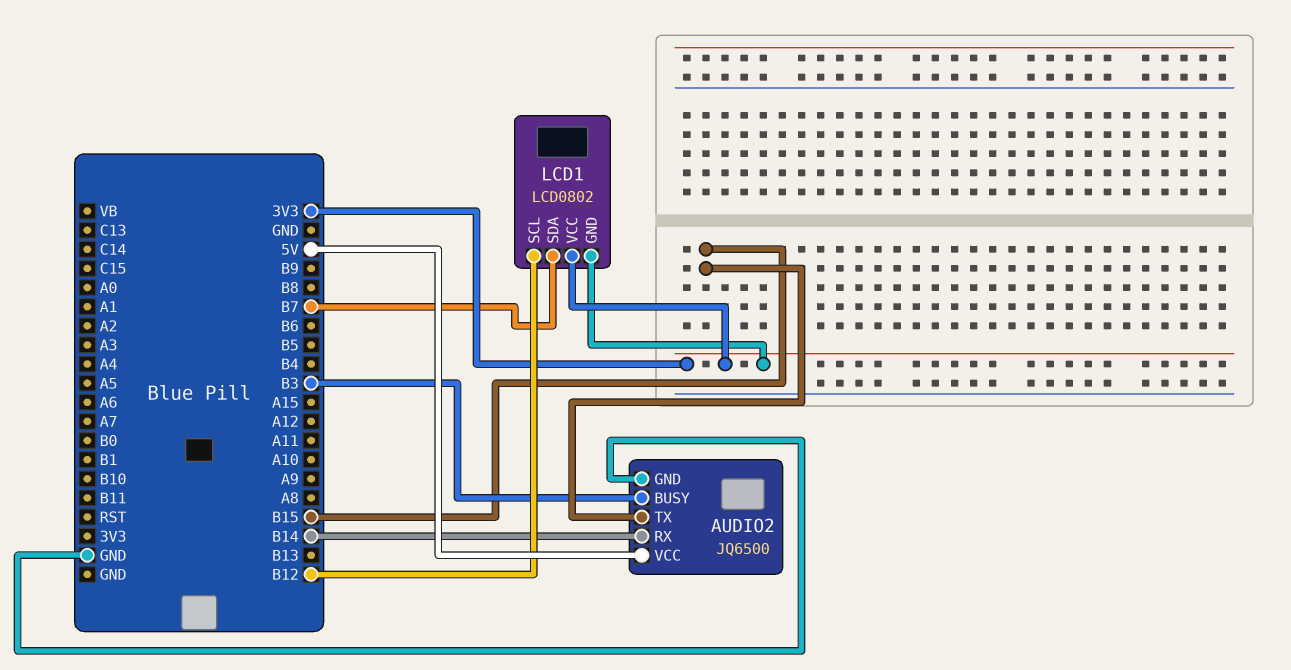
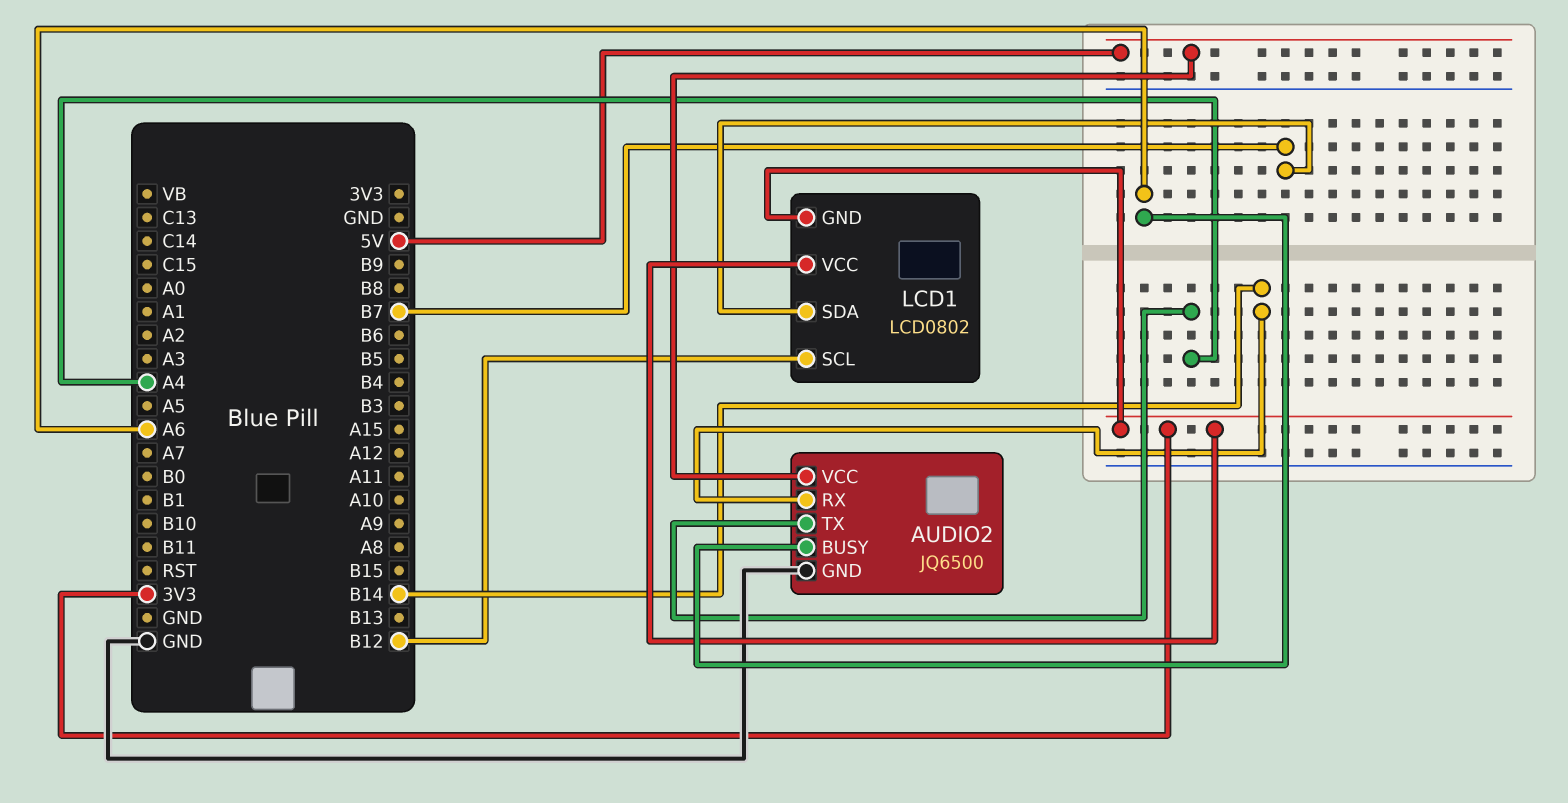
AUDIO2 pin BUSY: B3 -> A6
AUDIO2 pin TX: B15 -> A4

